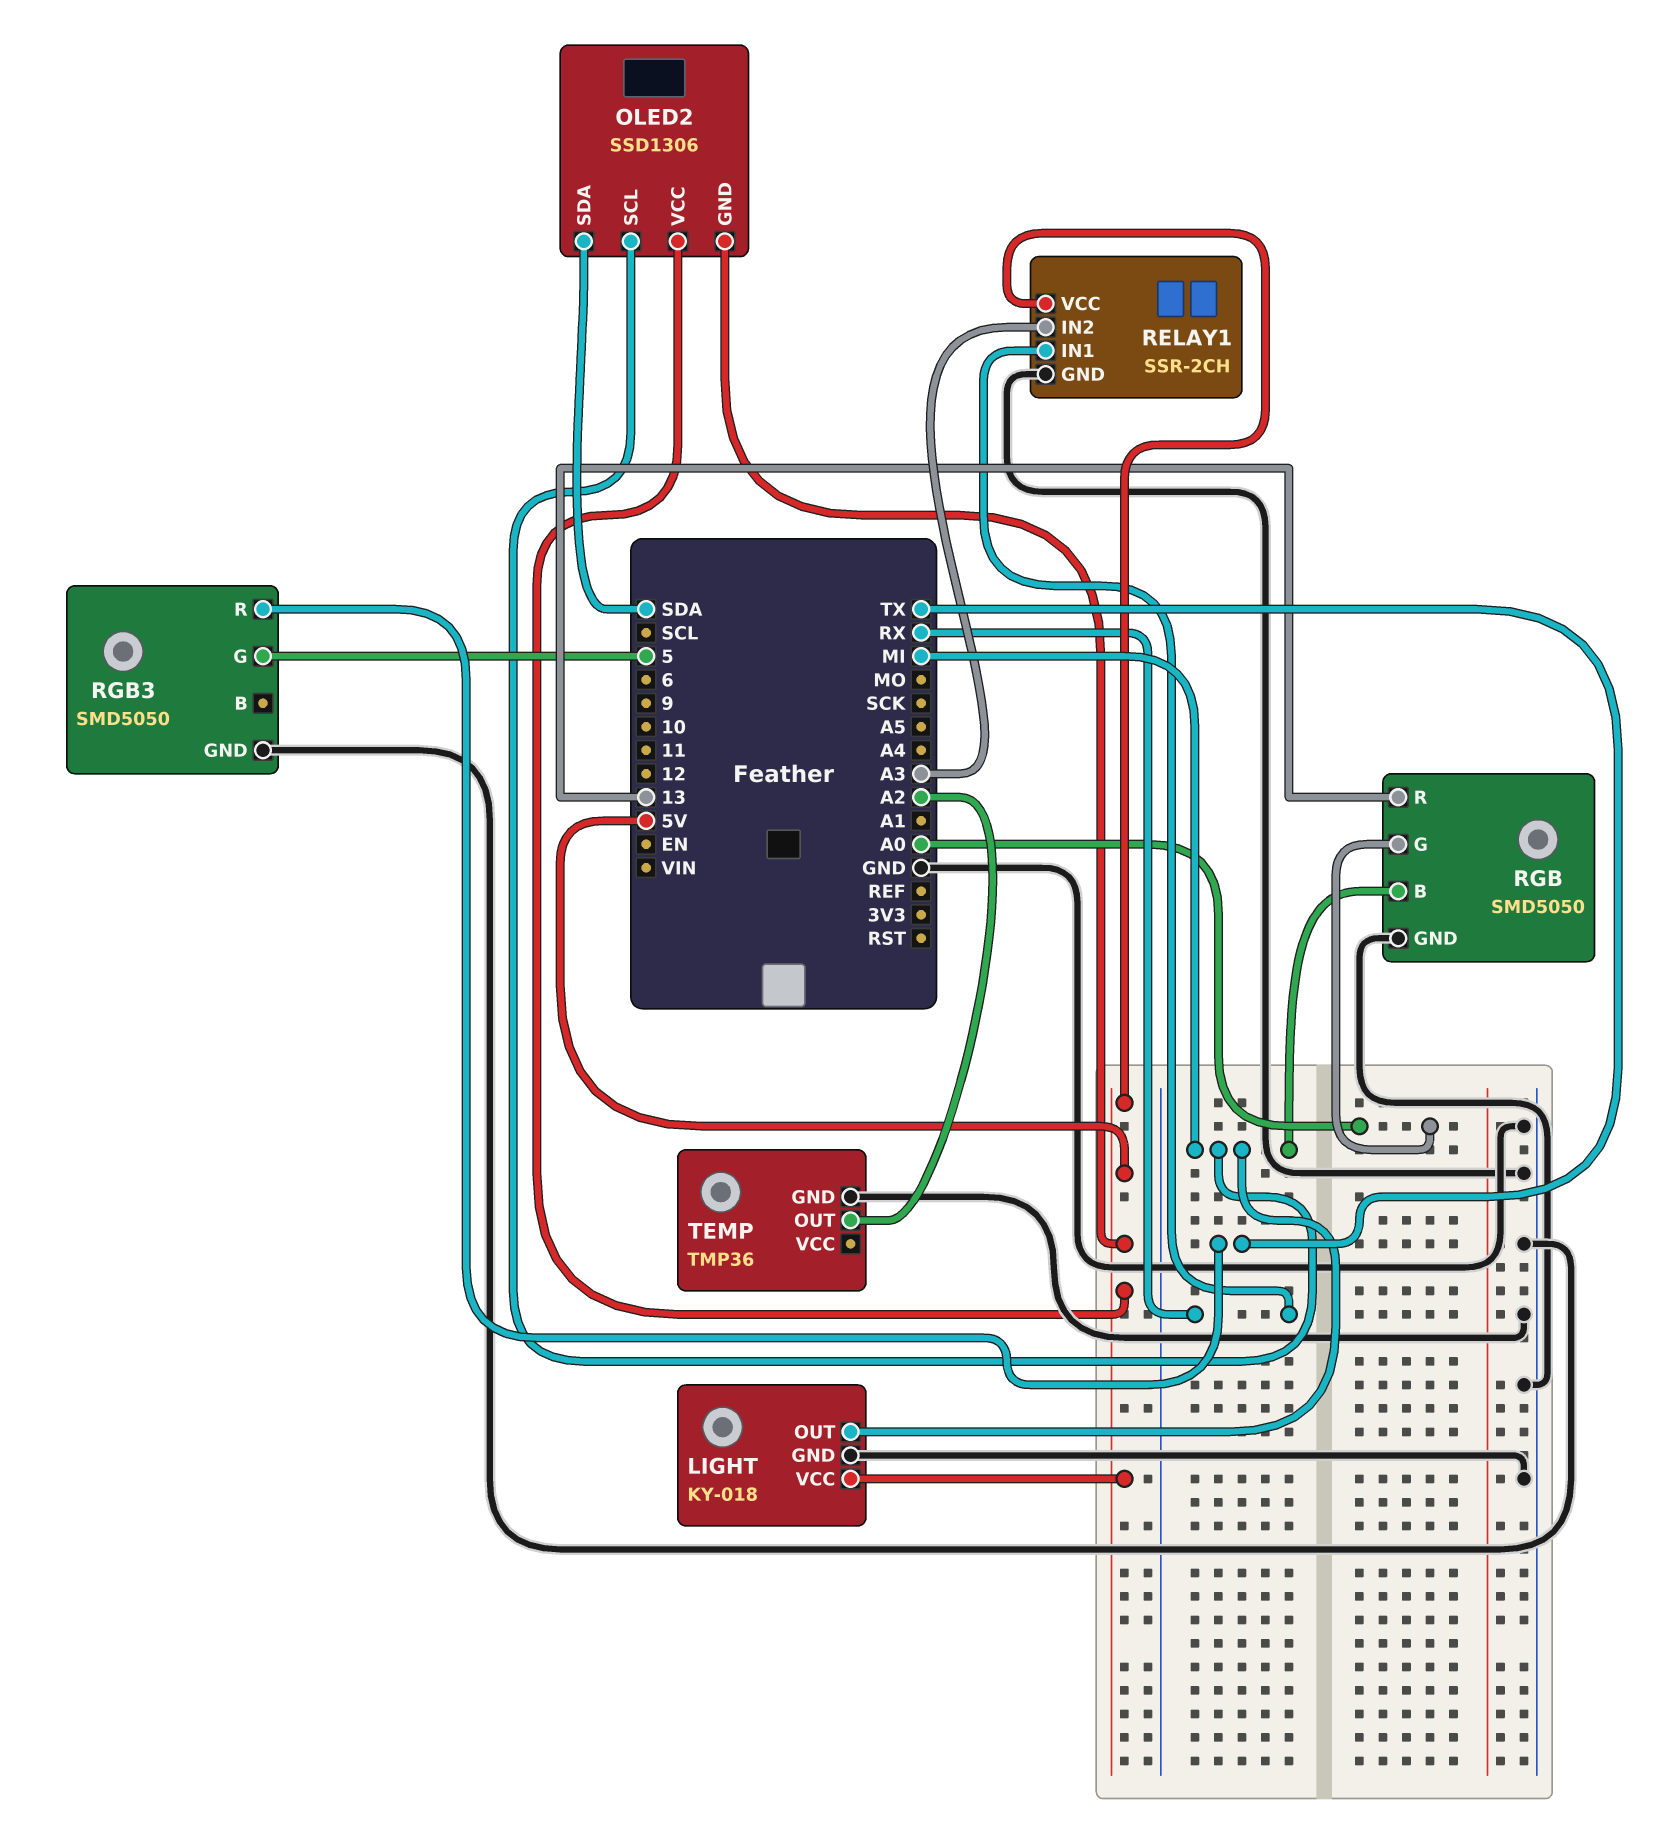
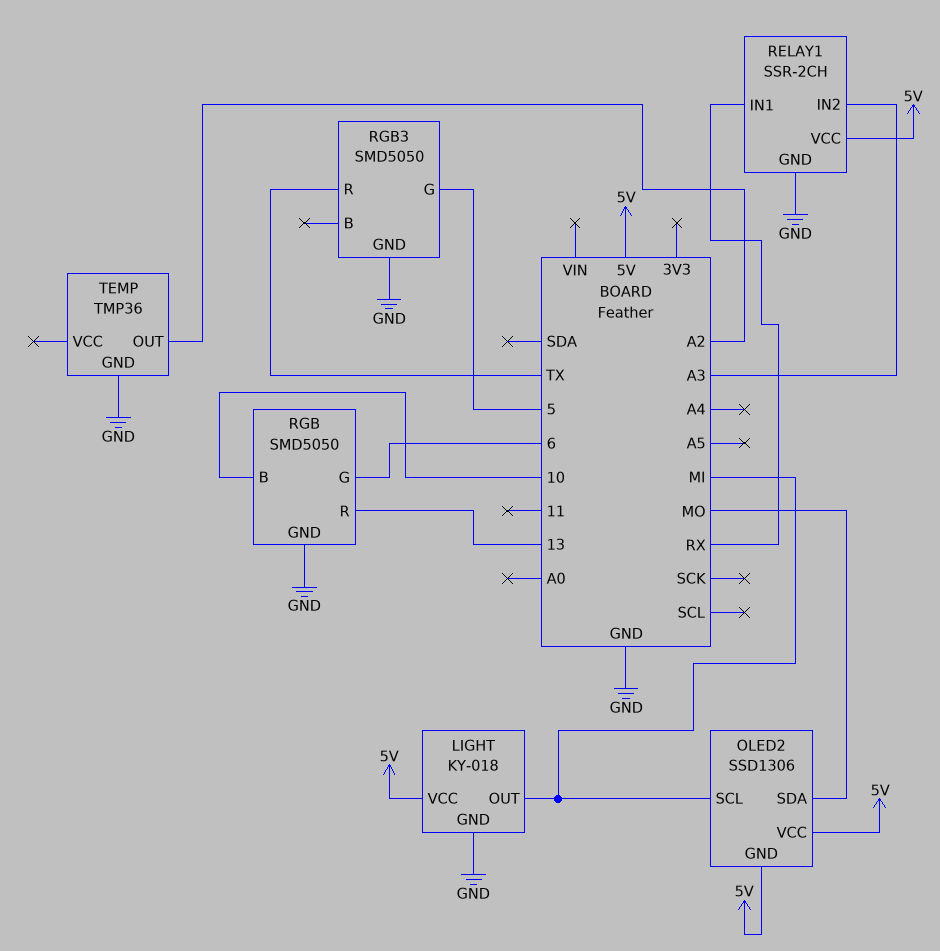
OLED2 pin SDA: SDA -> MO
RGB pin B: MI -> 10
RGB pin G: A0 -> 6

